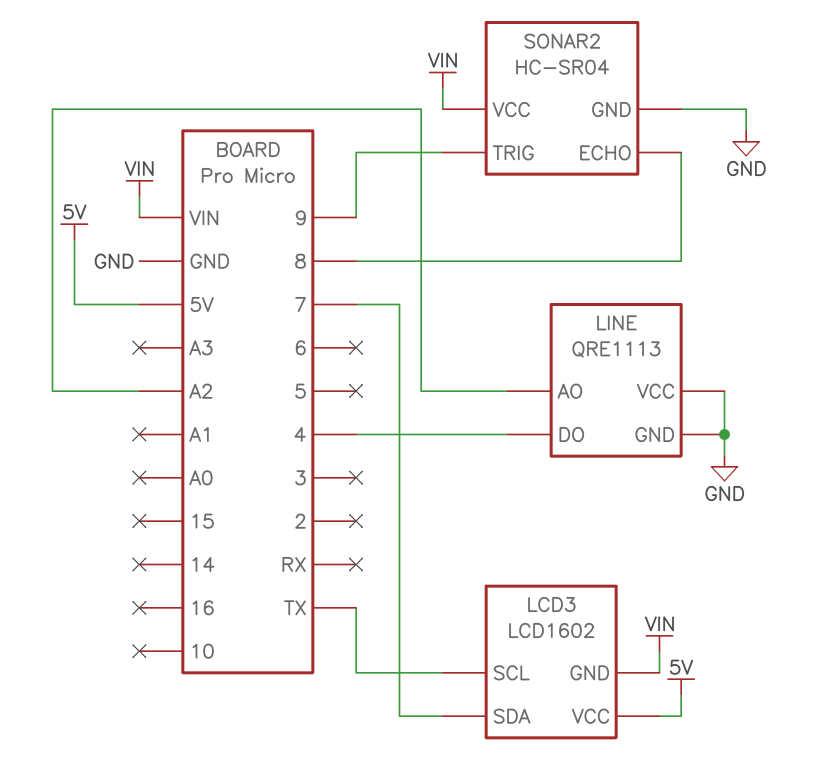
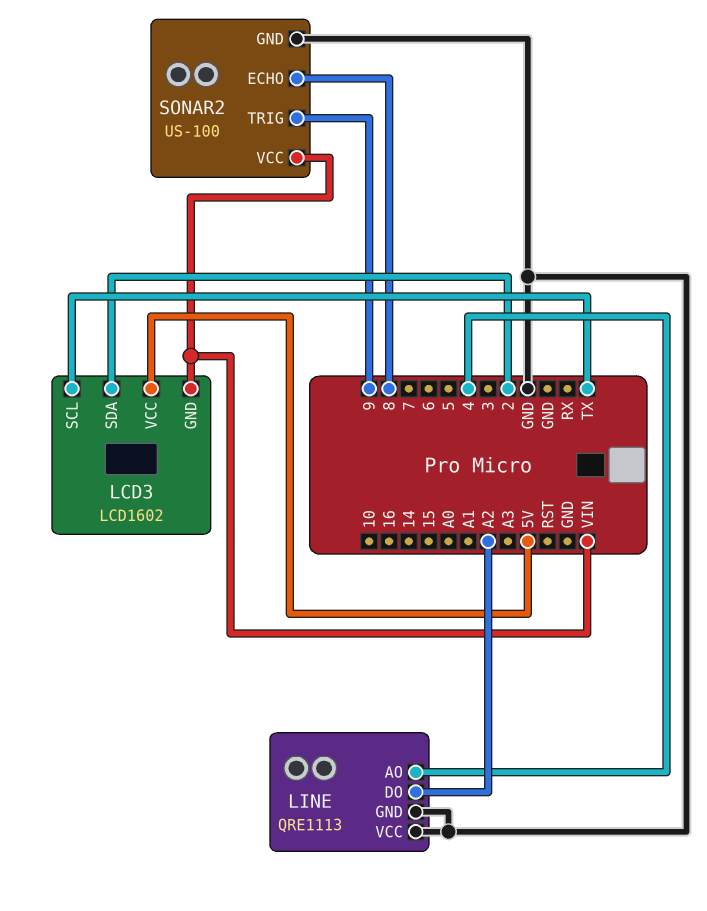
LCD3 pin SDA: 7 -> 2
LINE pin AO: A2 -> 4
LINE pin DO: 4 -> A2
SONAR2: HC-SR04 -> US-100

